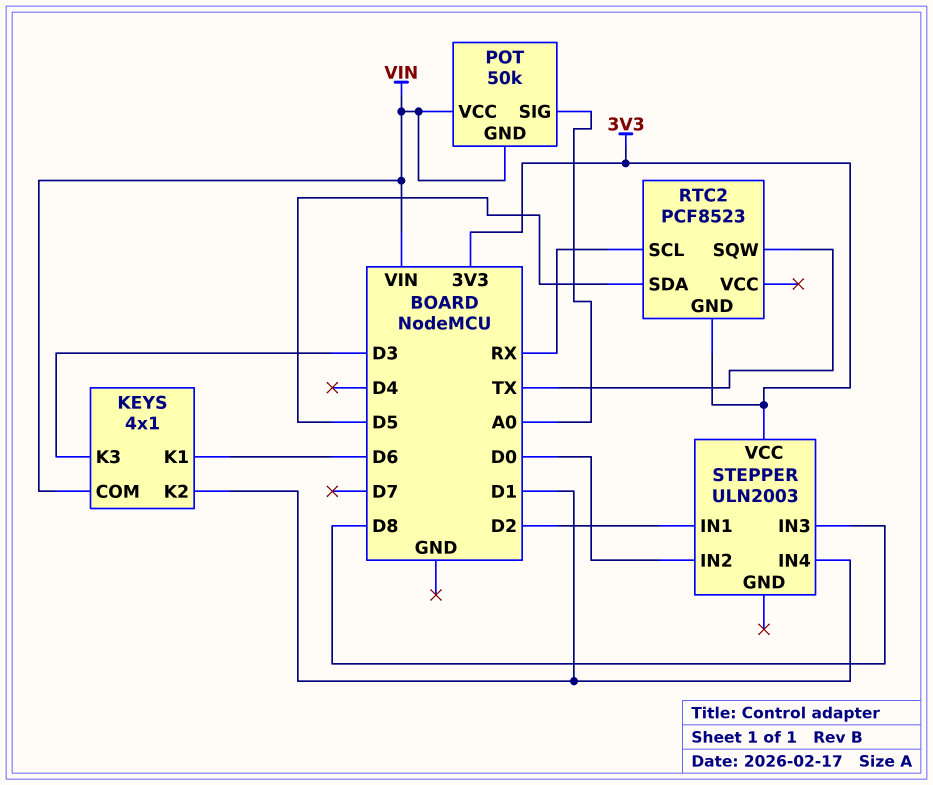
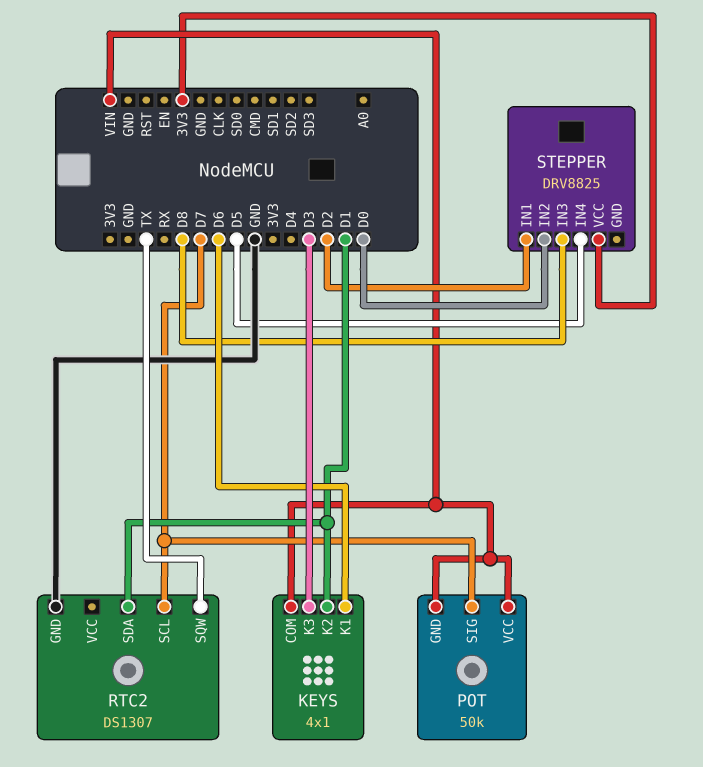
POT pin SIG: A0 -> D7
RTC2: PCF8523 -> DS1307
RTC2 pin GND: 3V3 -> GND
RTC2 pin SCL: RX -> D7
RTC2 pin SDA: D5 -> D1
STEPPER: ULN2003 -> DRV8825
STEPPER pin IN4: D1 -> D5

